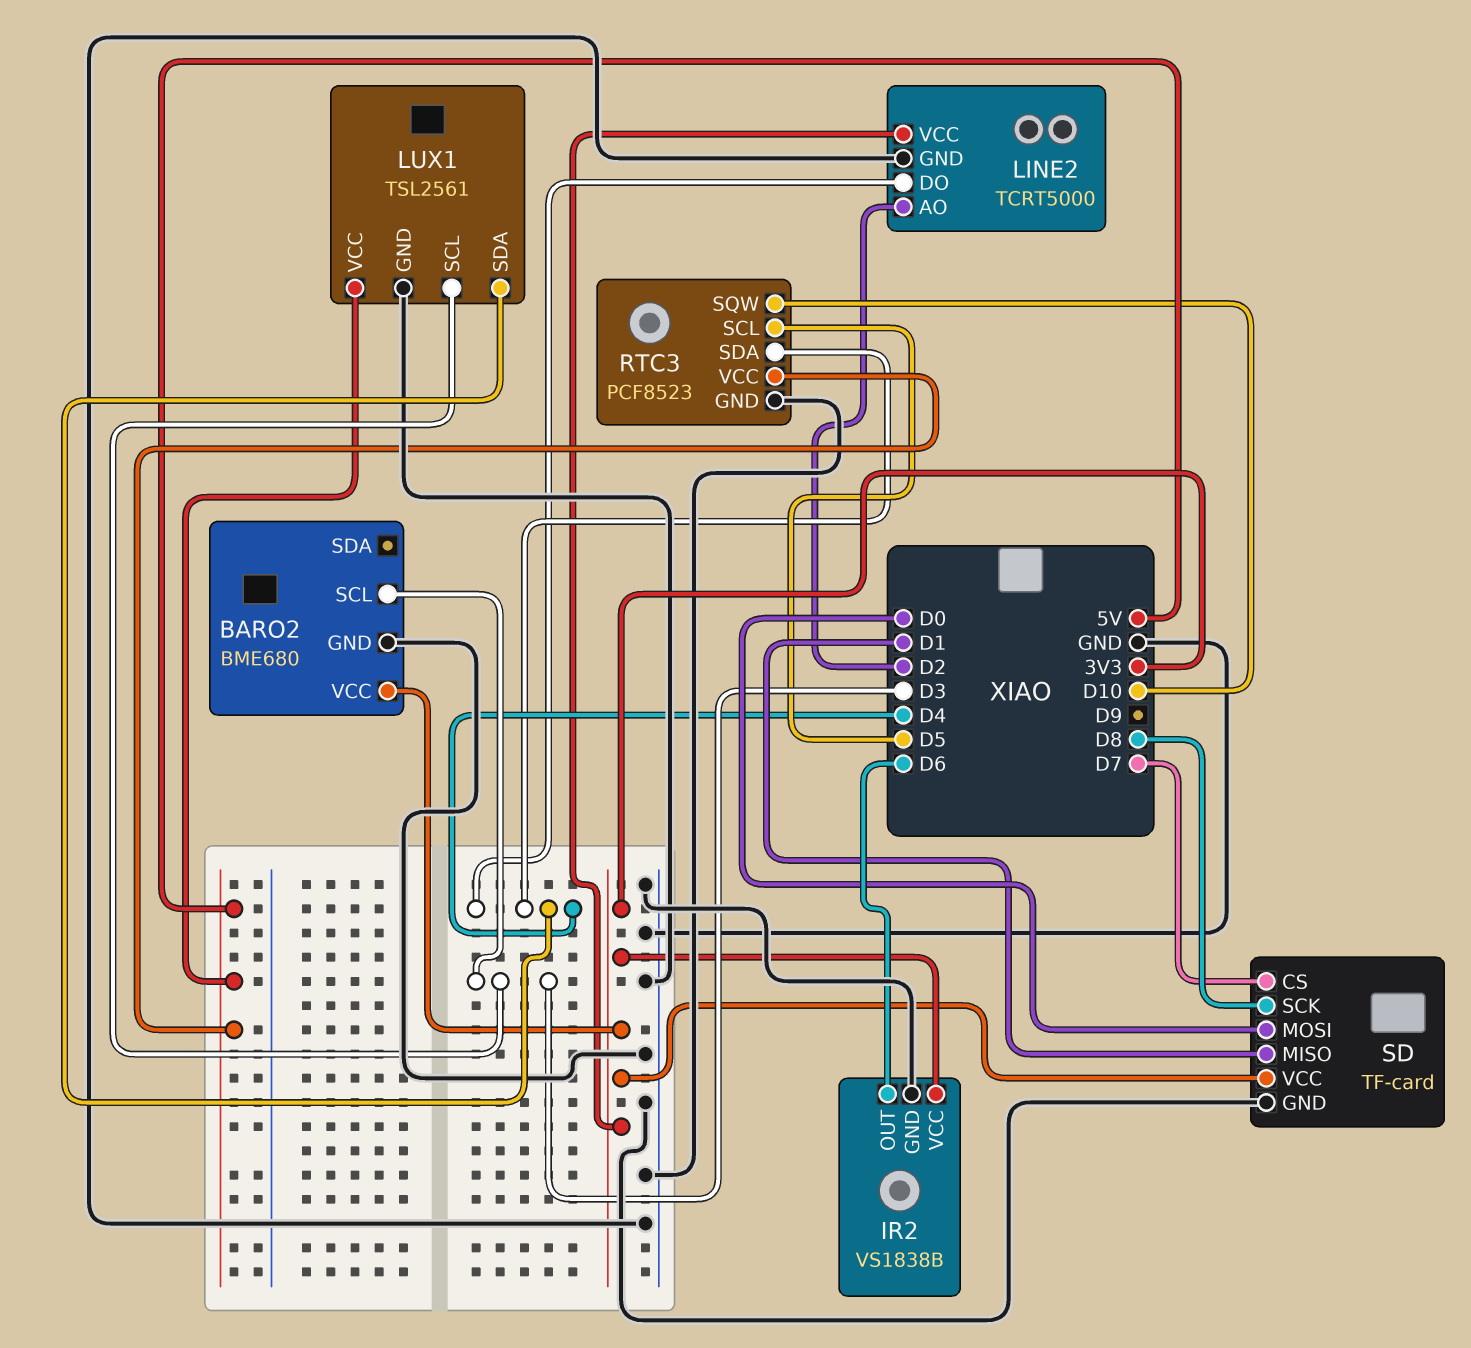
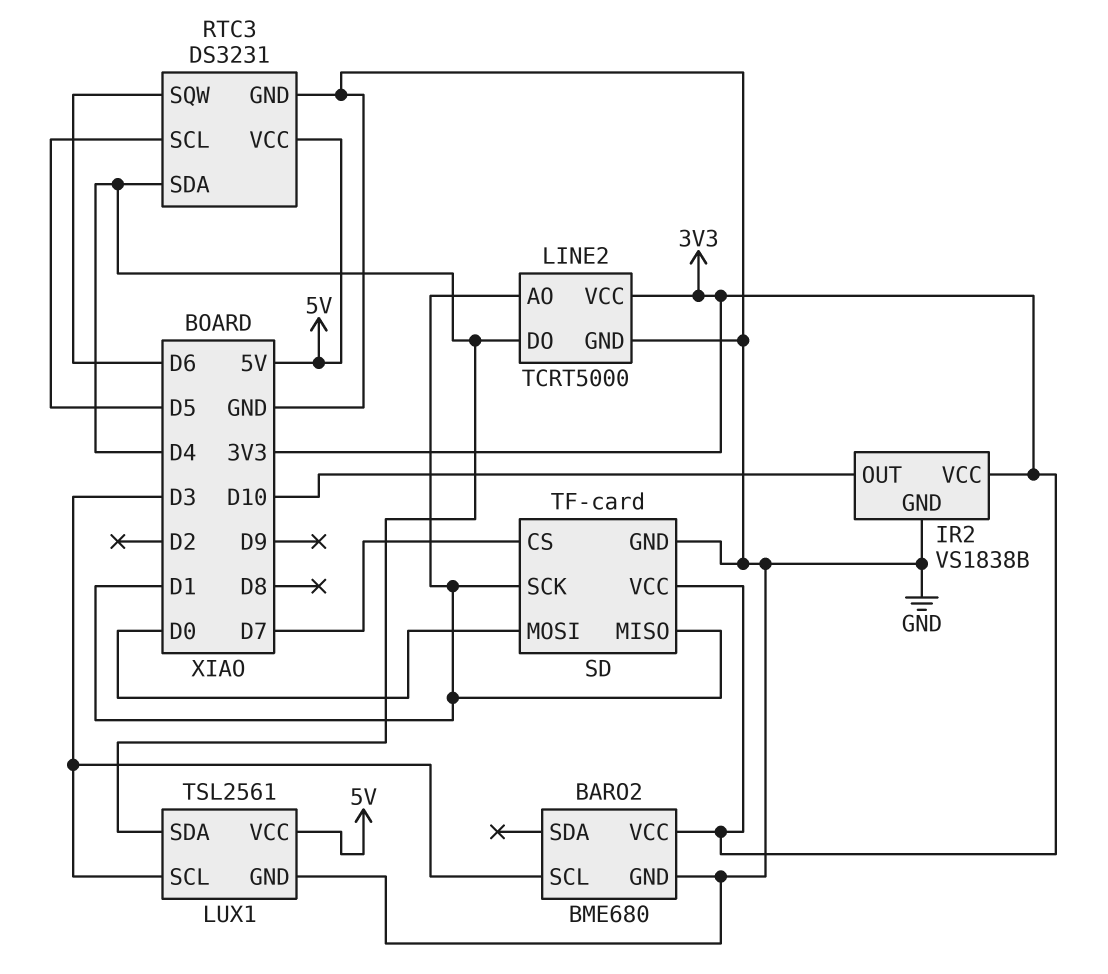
IR2 pin OUT: D6 -> D10
LINE2 pin AO: D2 -> D1
RTC3: PCF8523 -> DS3231
RTC3 pin SQW: D10 -> D6
SD pin SCK: D8 -> D1

